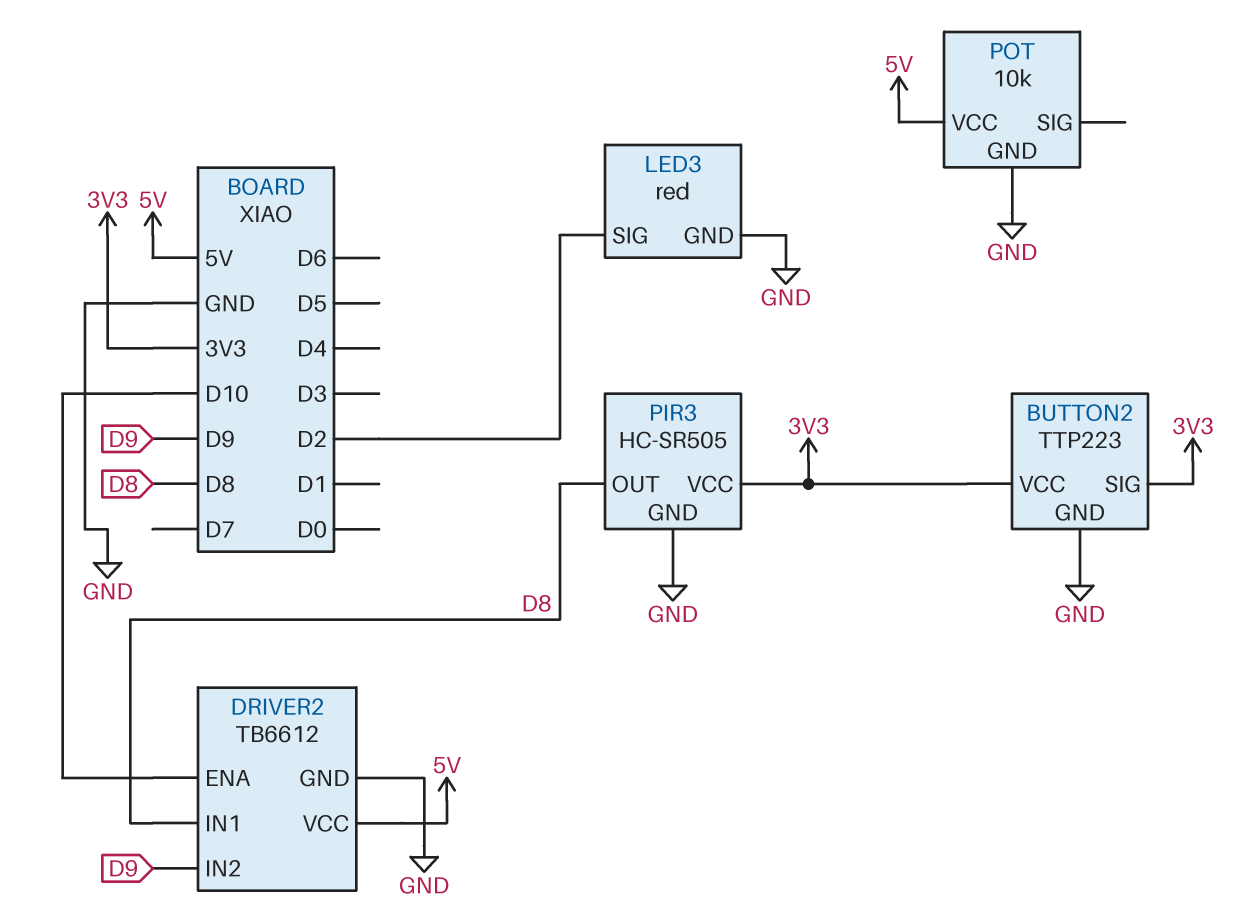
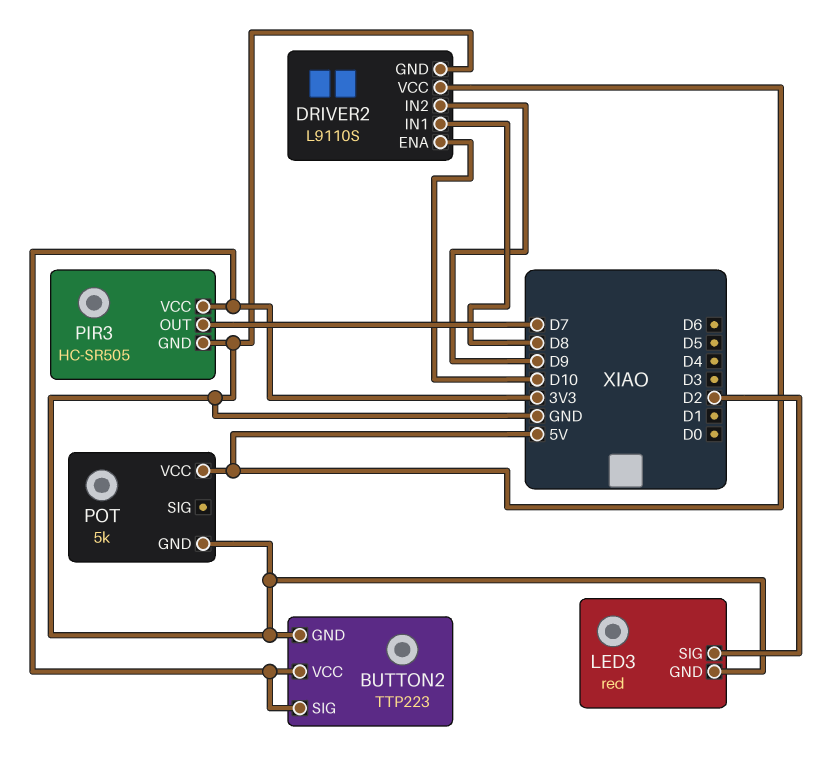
DRIVER2: TB6612 -> L9110S
PIR3 pin OUT: D8 -> D7
POT: 10k -> 5k

